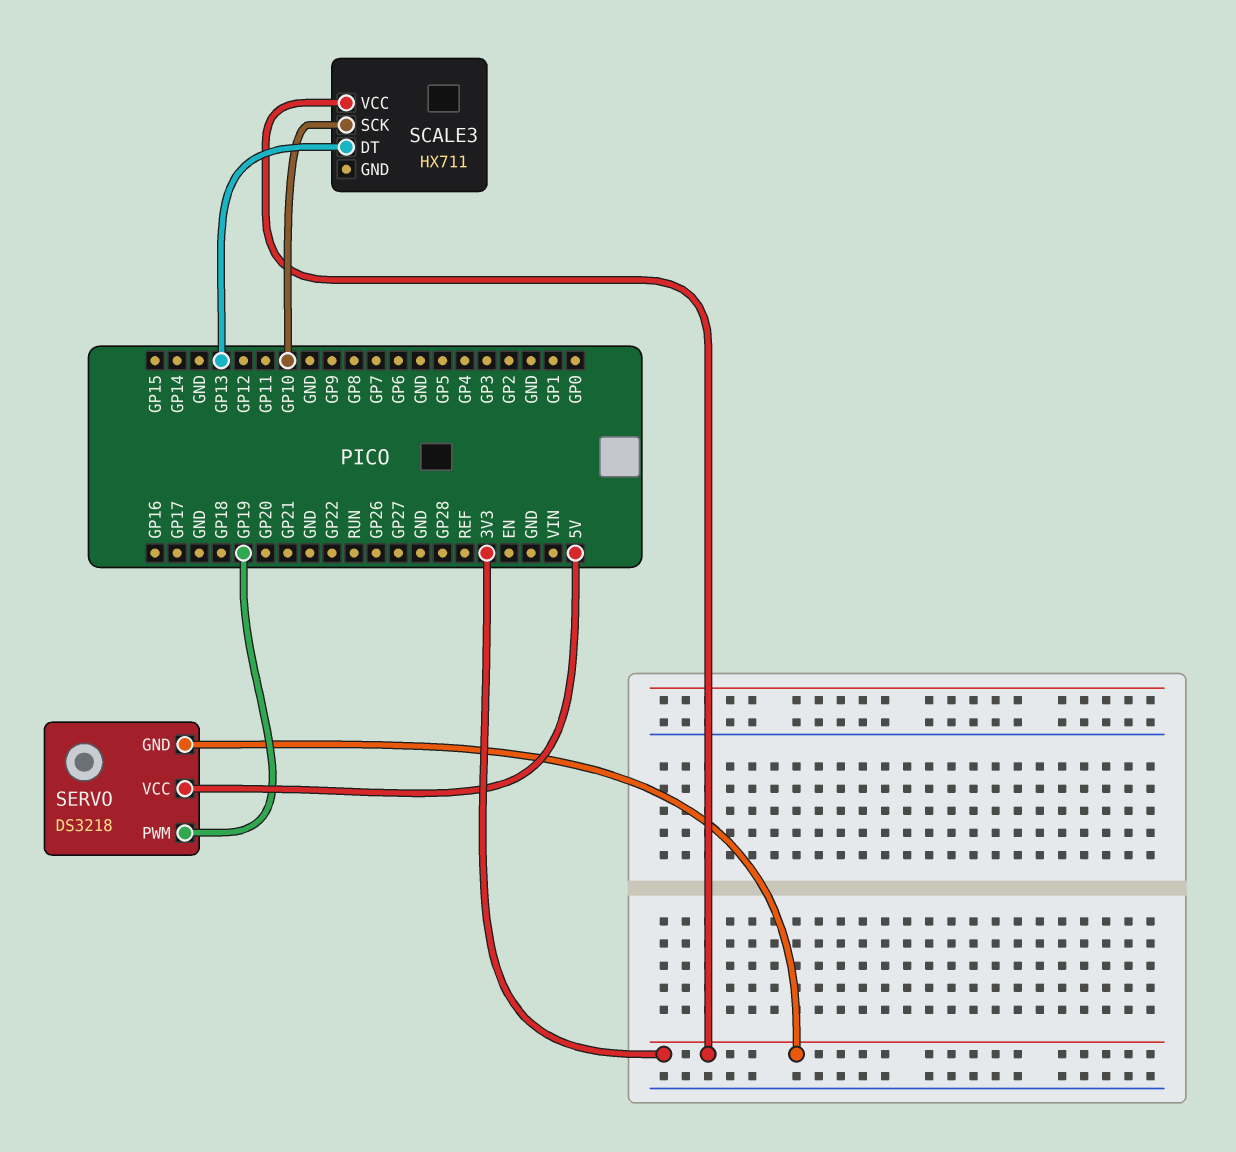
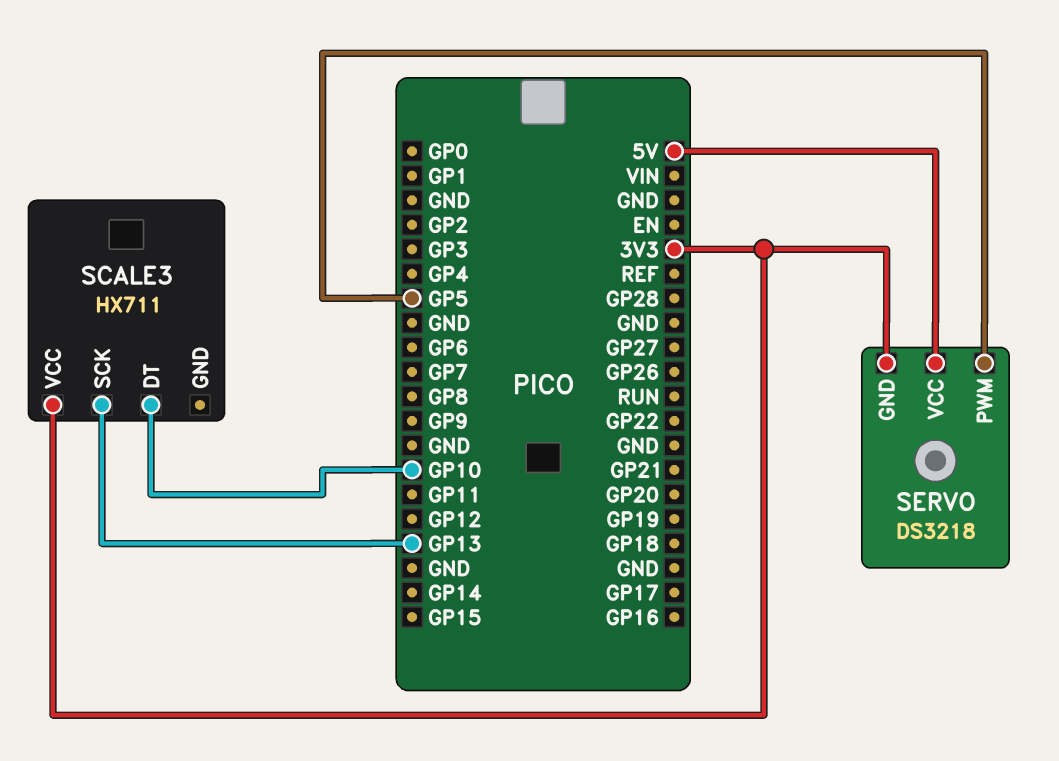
SCALE3 pin DT: GP13 -> GP10
SCALE3 pin SCK: GP10 -> GP13
SERVO pin PWM: GP19 -> GP5

